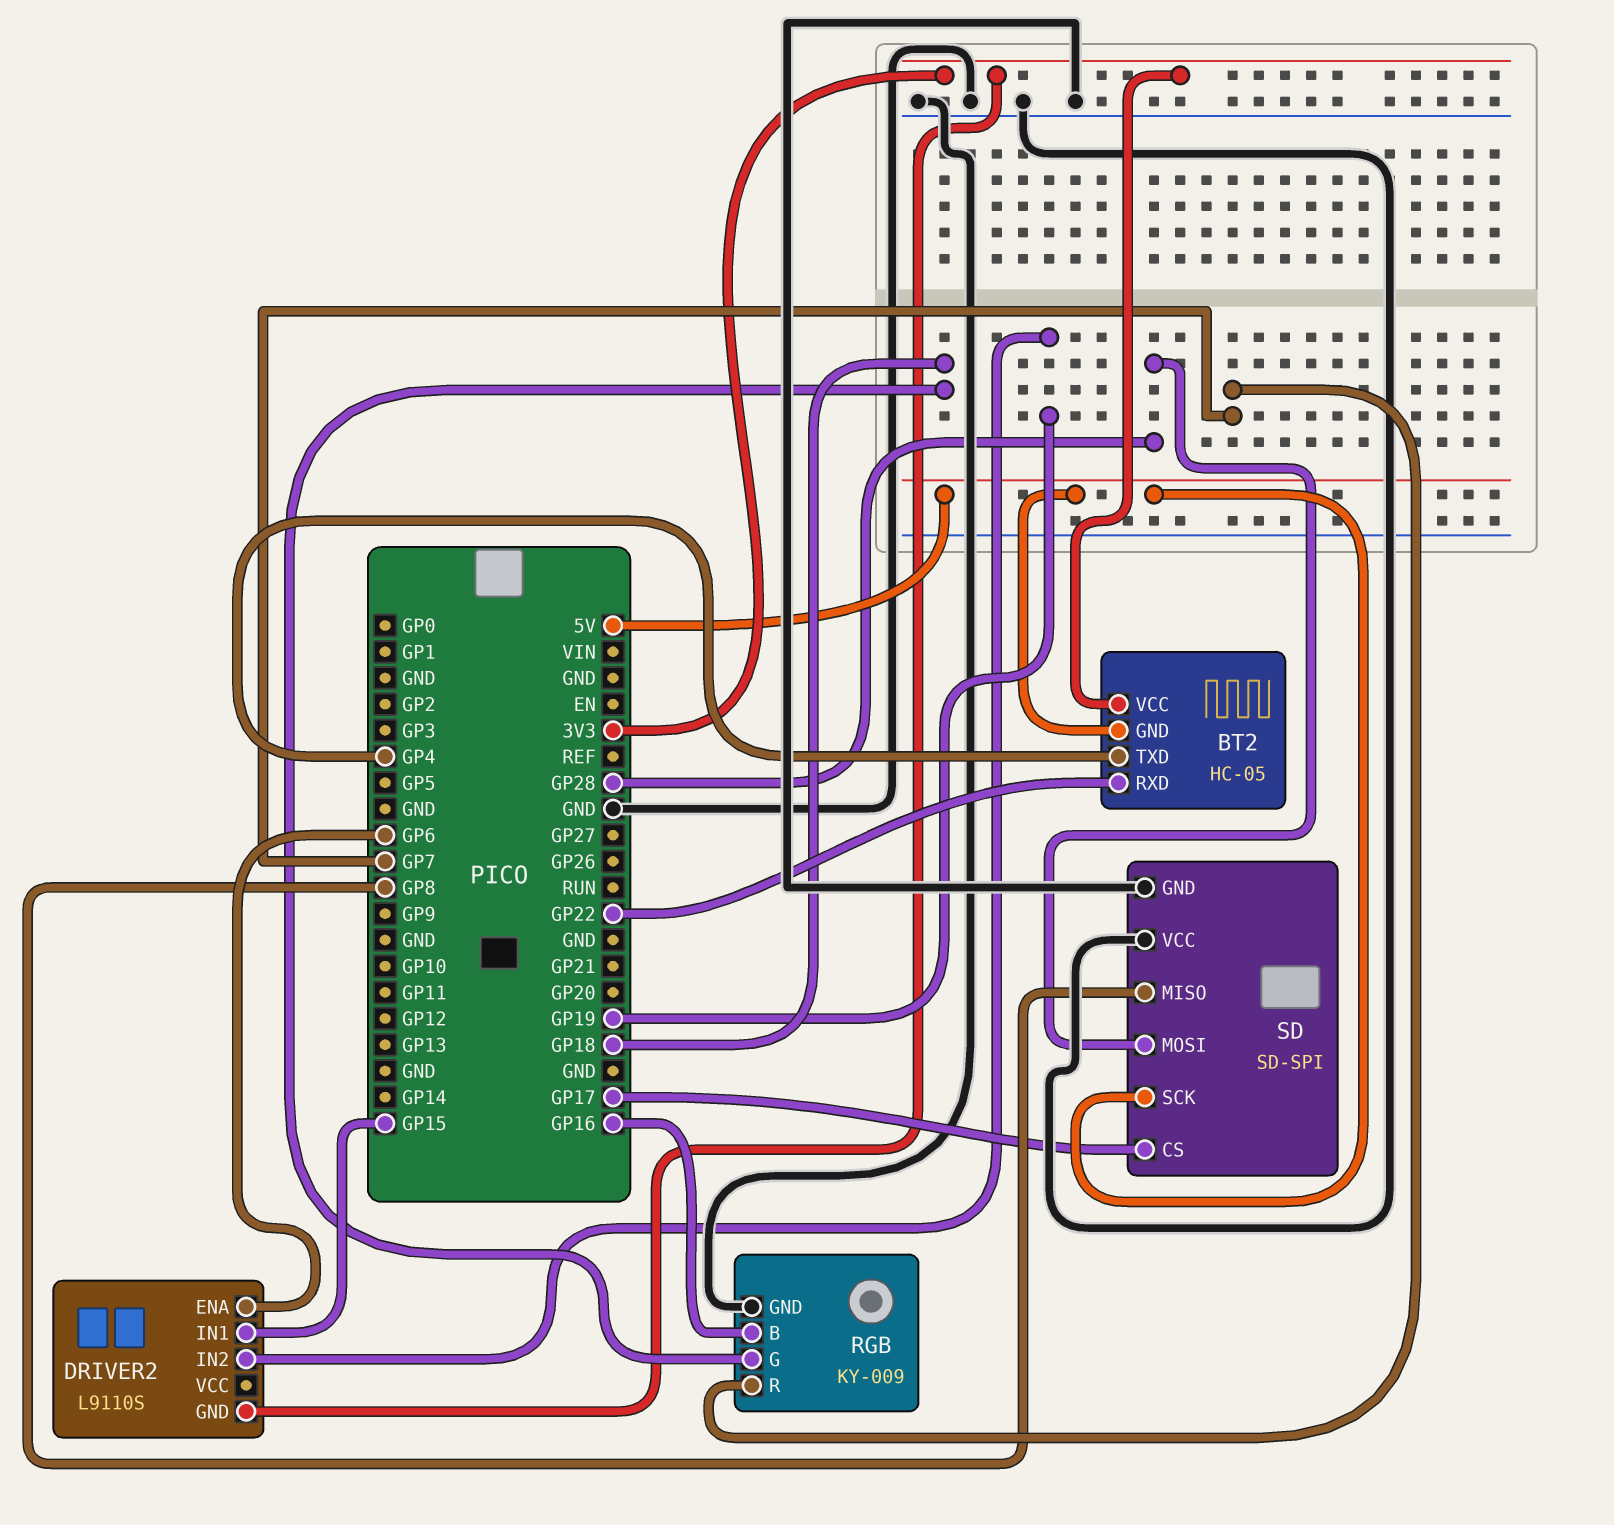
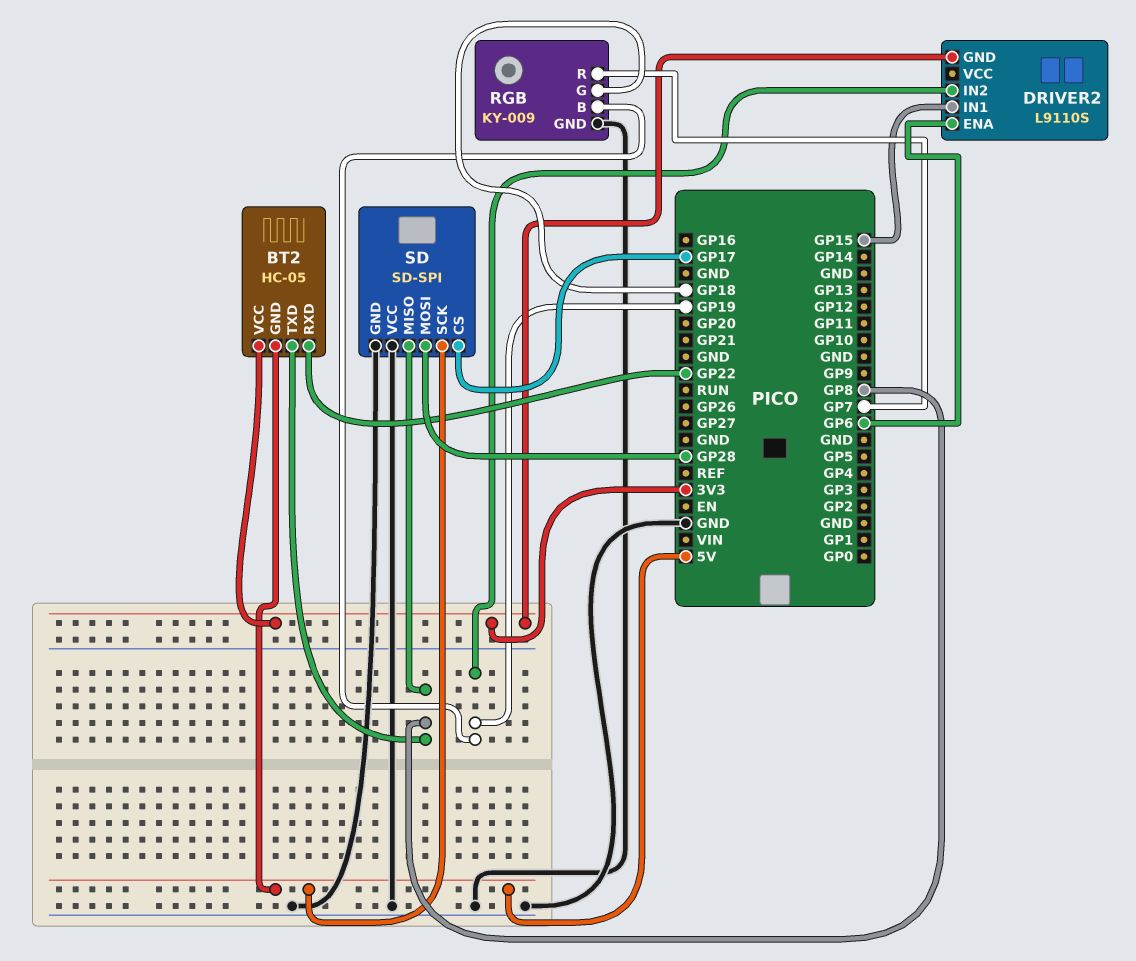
BT2 pin TXD: GP4 -> GP8
RGB pin B: GP16 -> GP19

